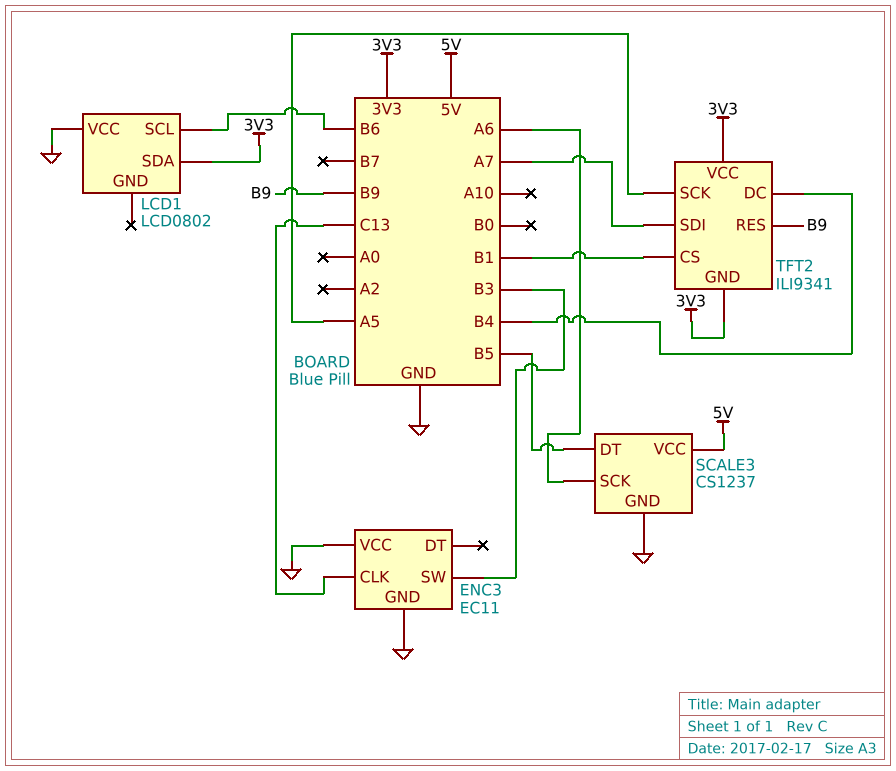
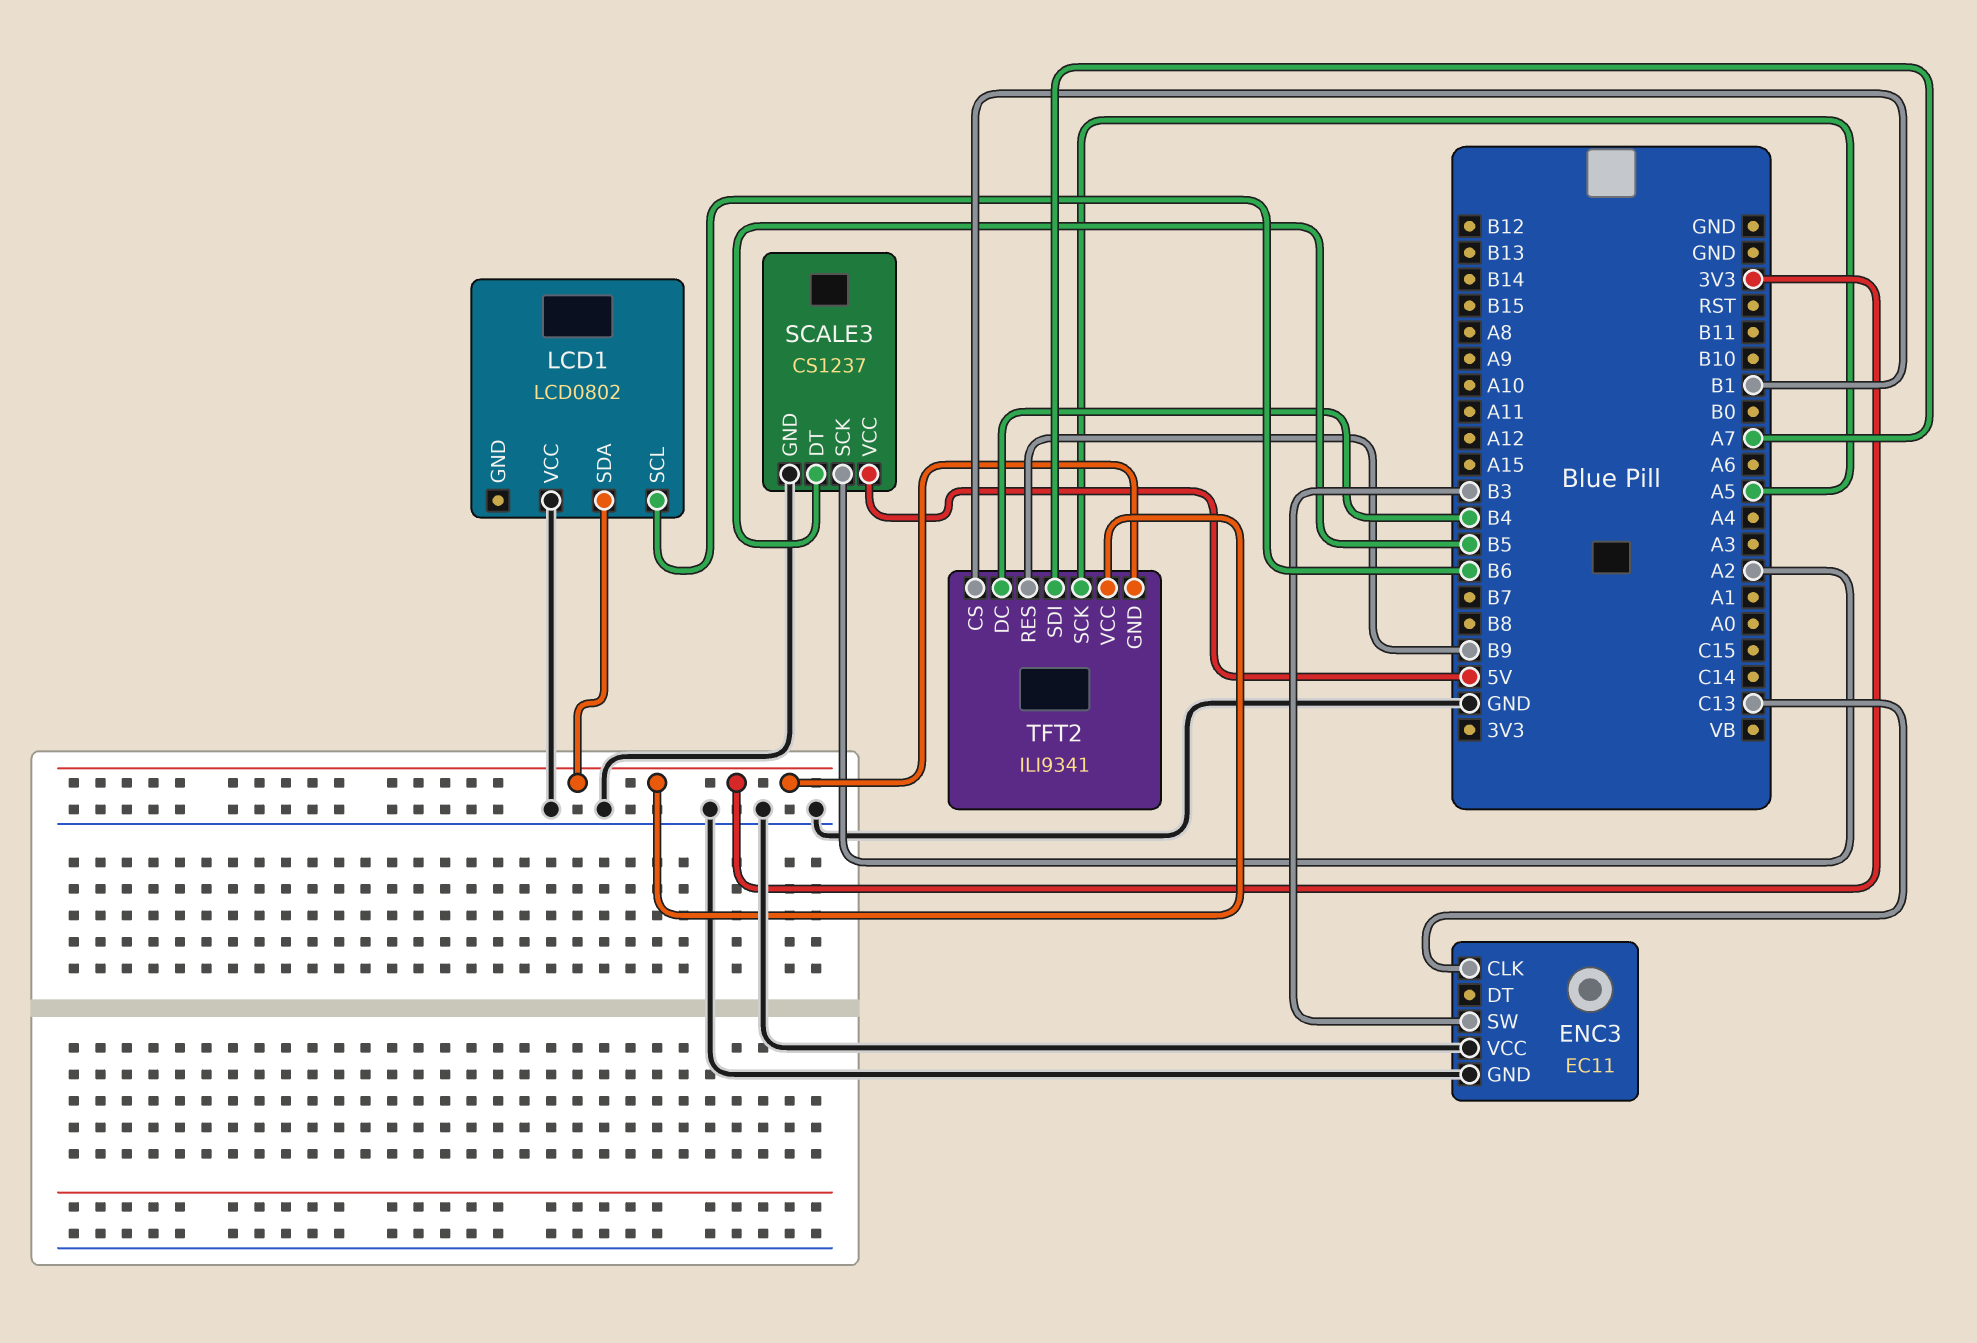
SCALE3 pin SCK: A6 -> A2

